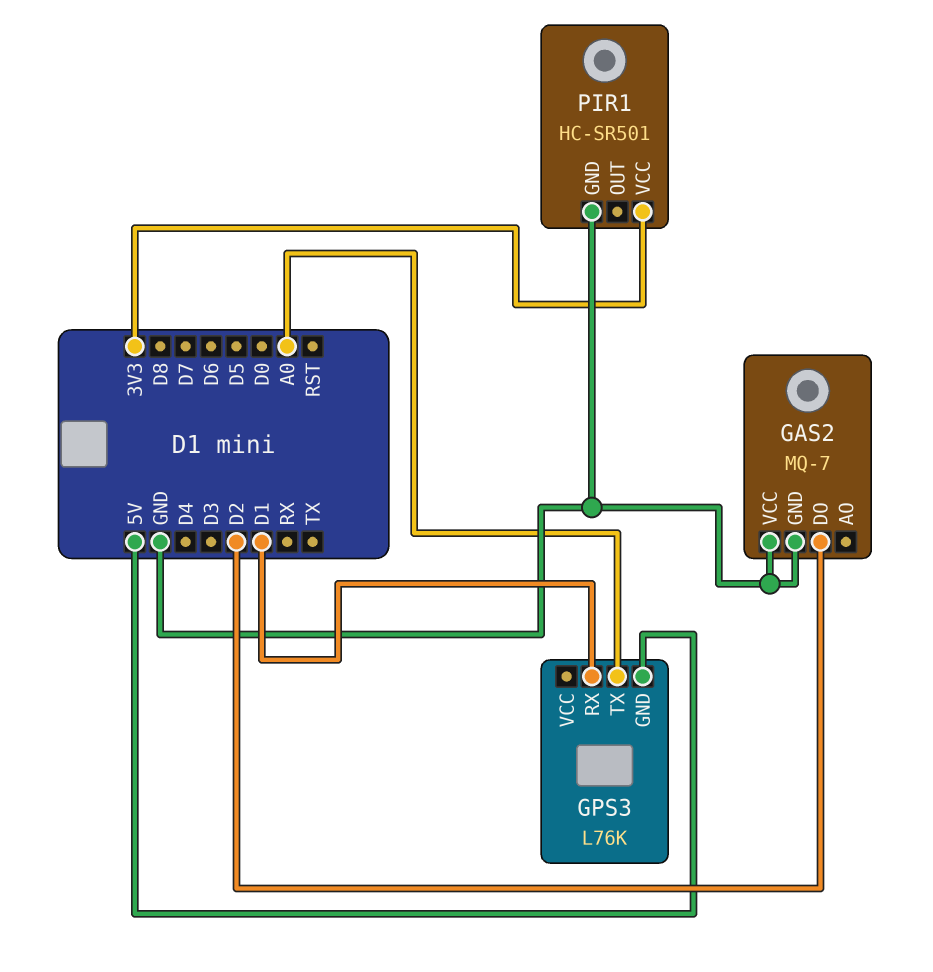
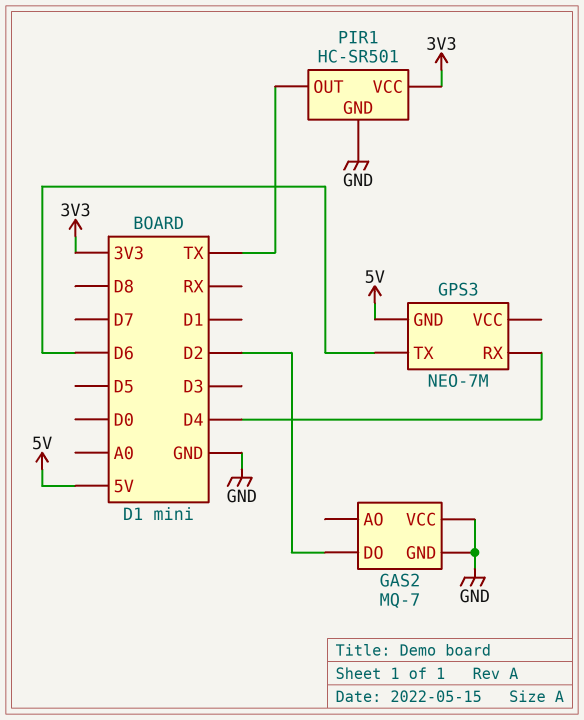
GPS3: L76K -> NEO-7M
GPS3 pin RX: D1 -> D4
GPS3 pin TX: A0 -> D6
PIR1 pin OUT: none -> TX

